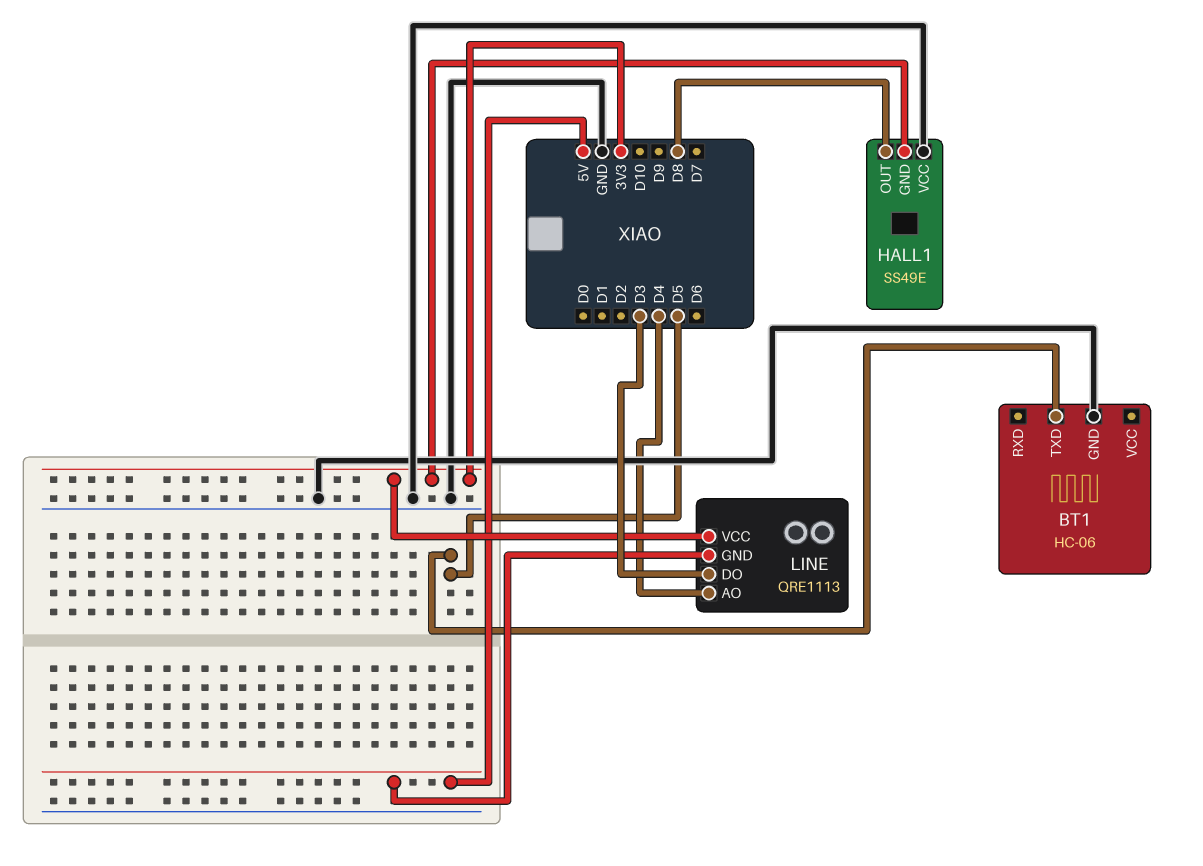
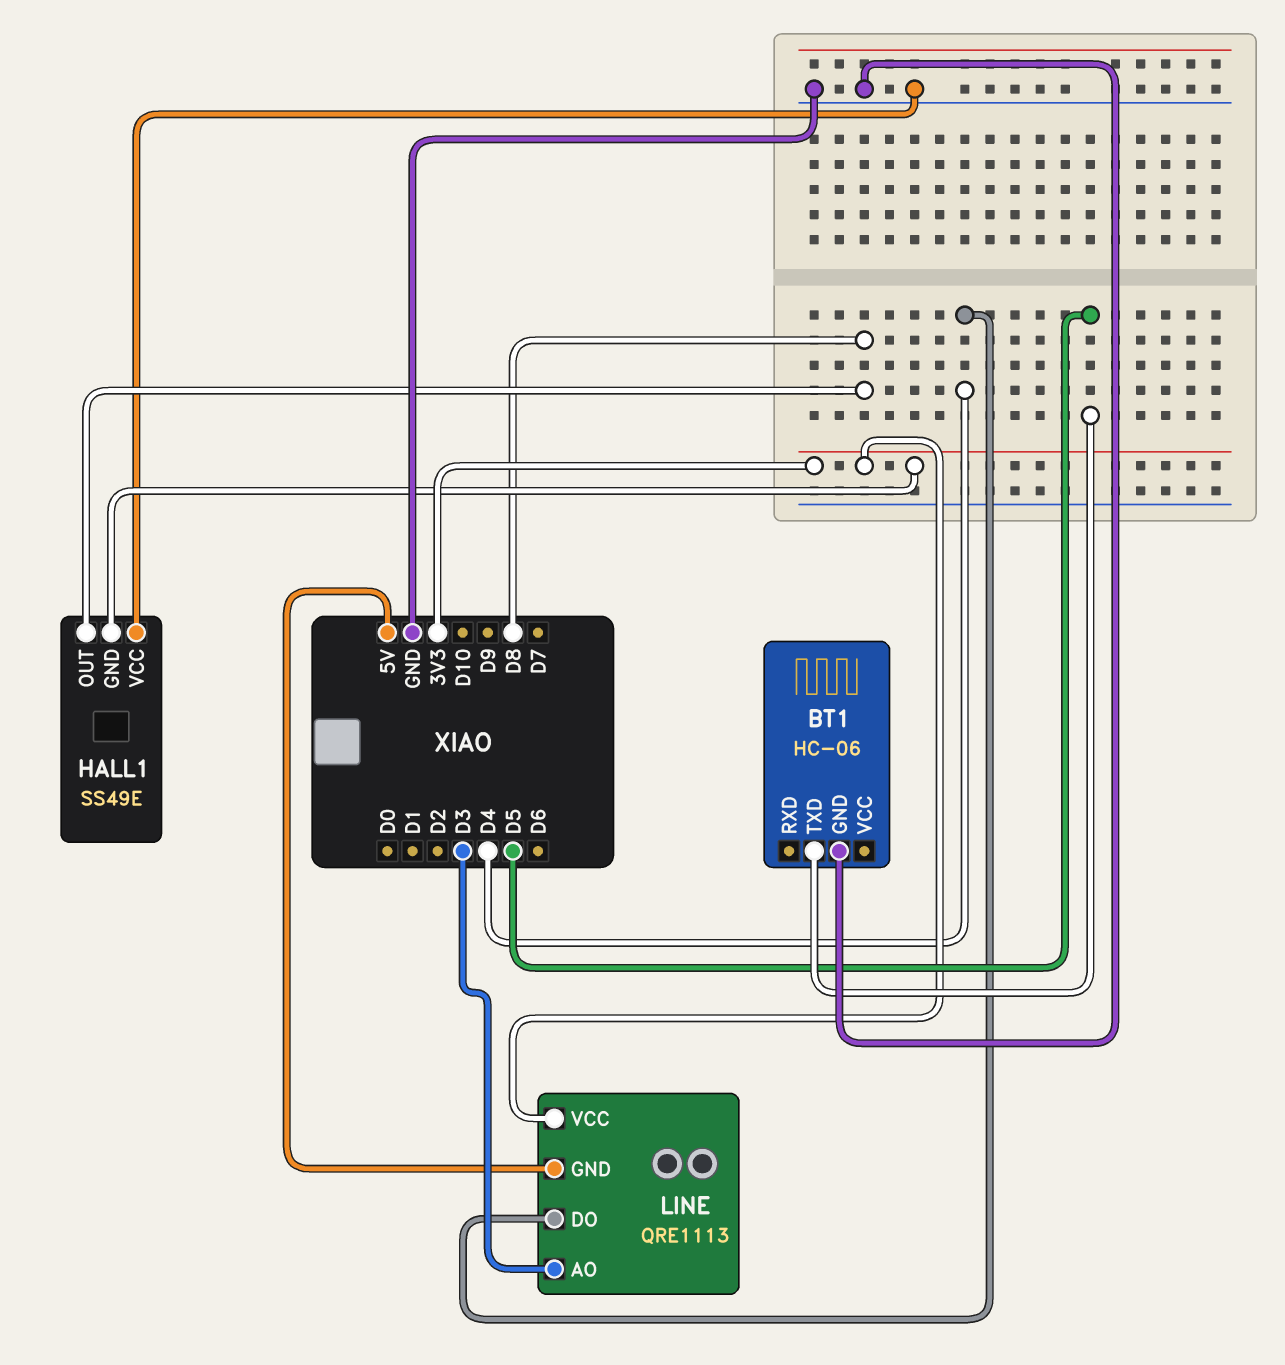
LINE pin AO: D4 -> D3
LINE pin DO: D3 -> D4

